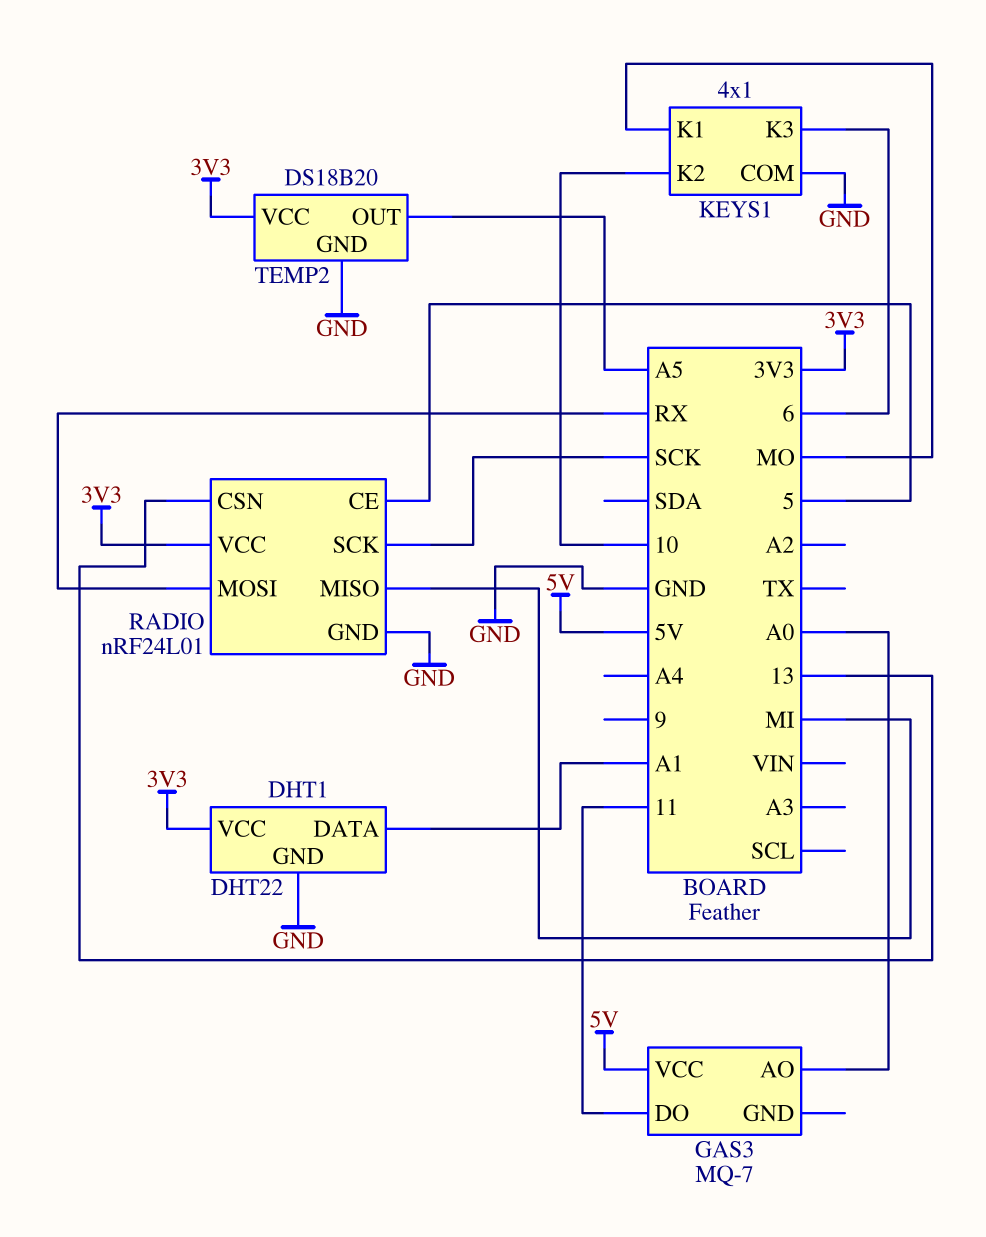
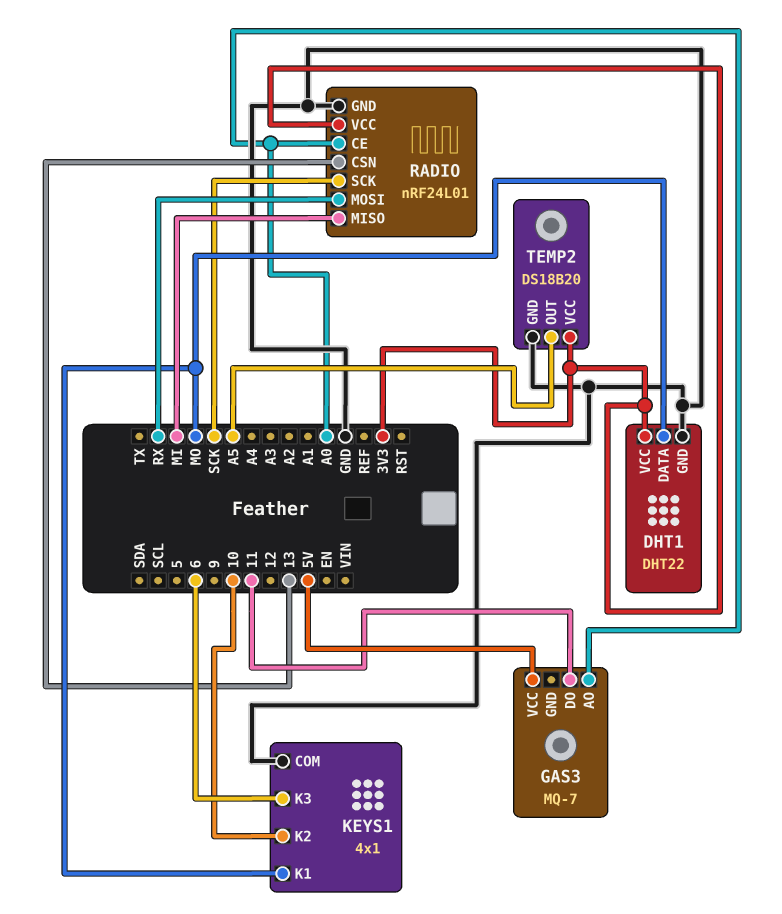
DHT1 pin DATA: A1 -> MO
RADIO pin CE: 5 -> A0

